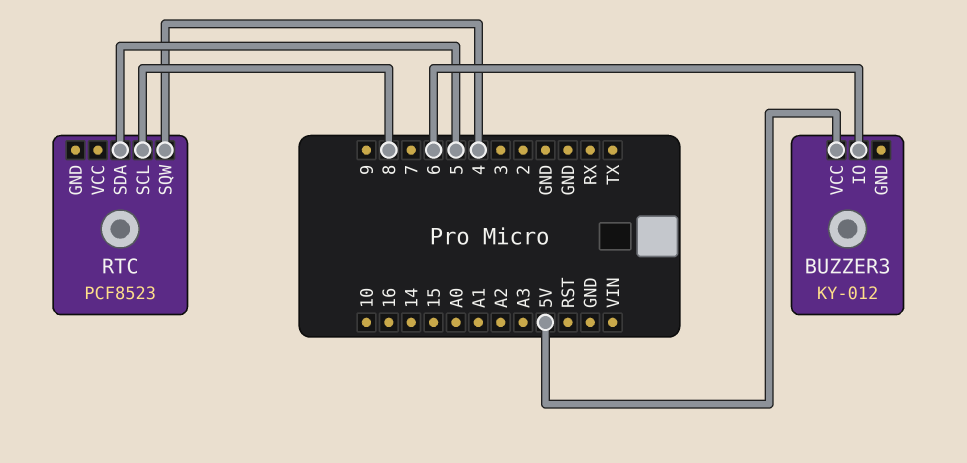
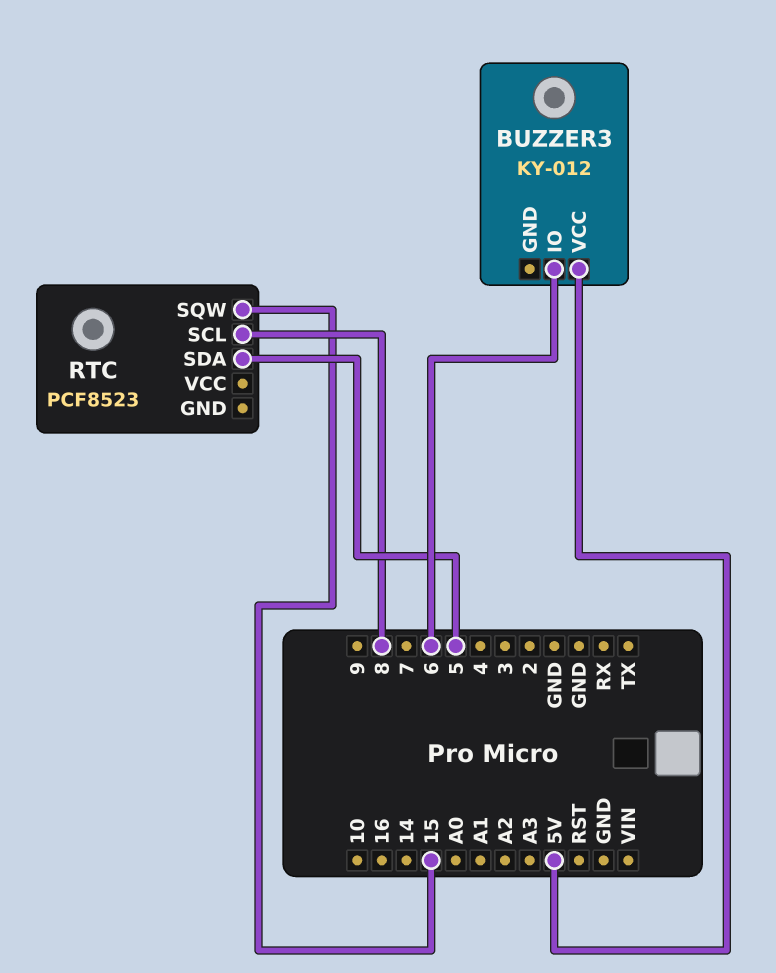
RTC pin SQW: 4 -> 15

